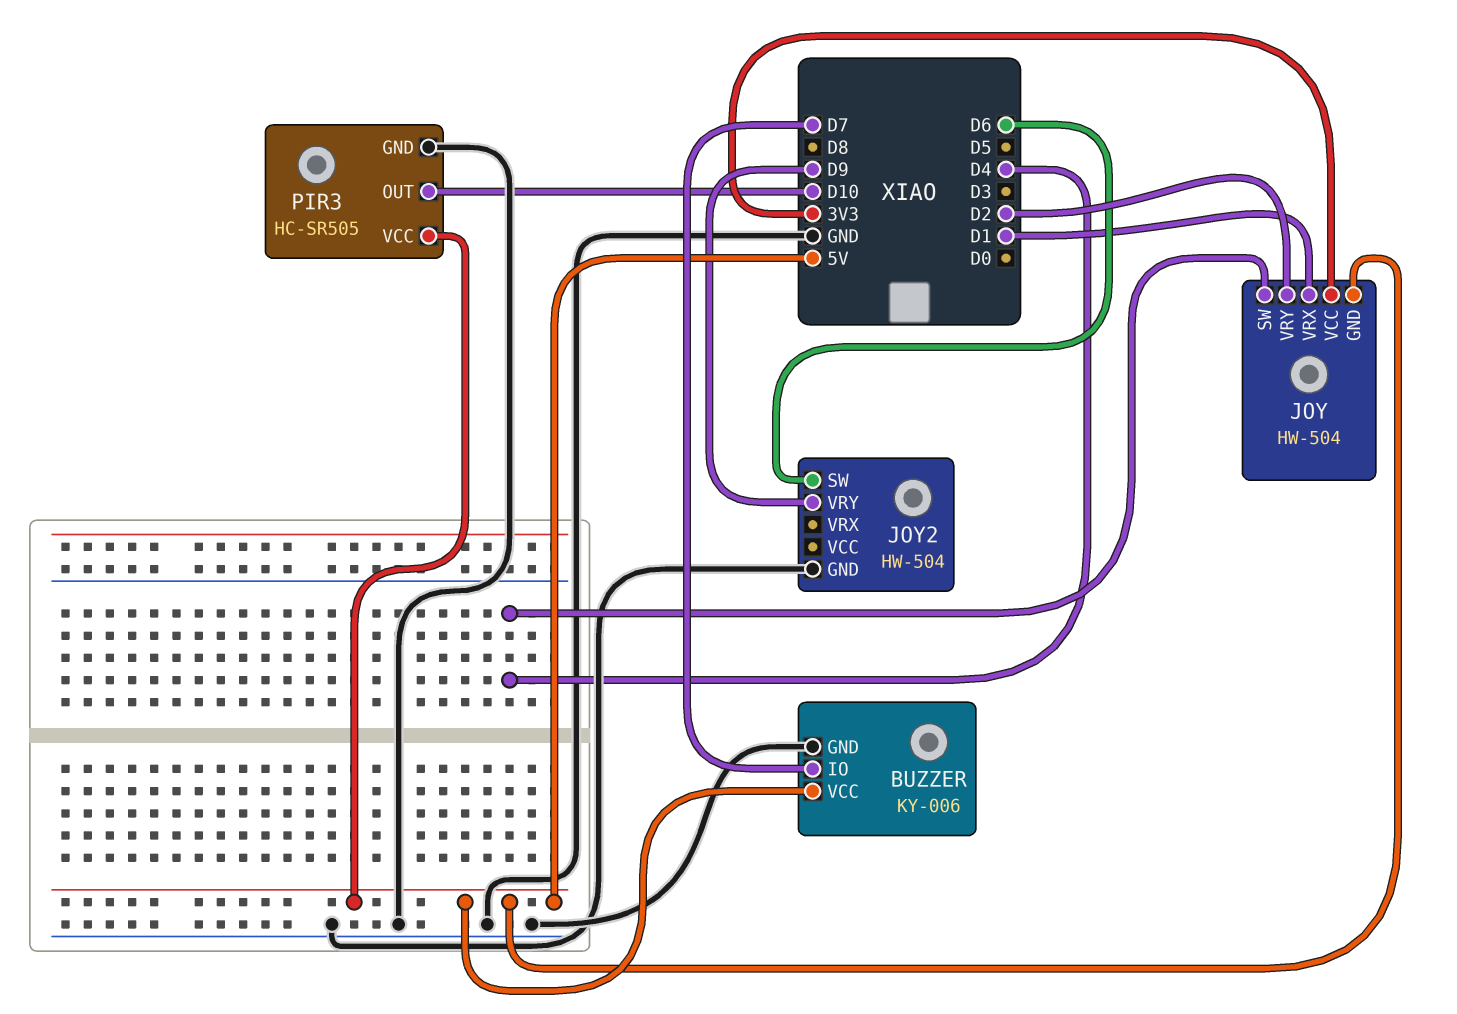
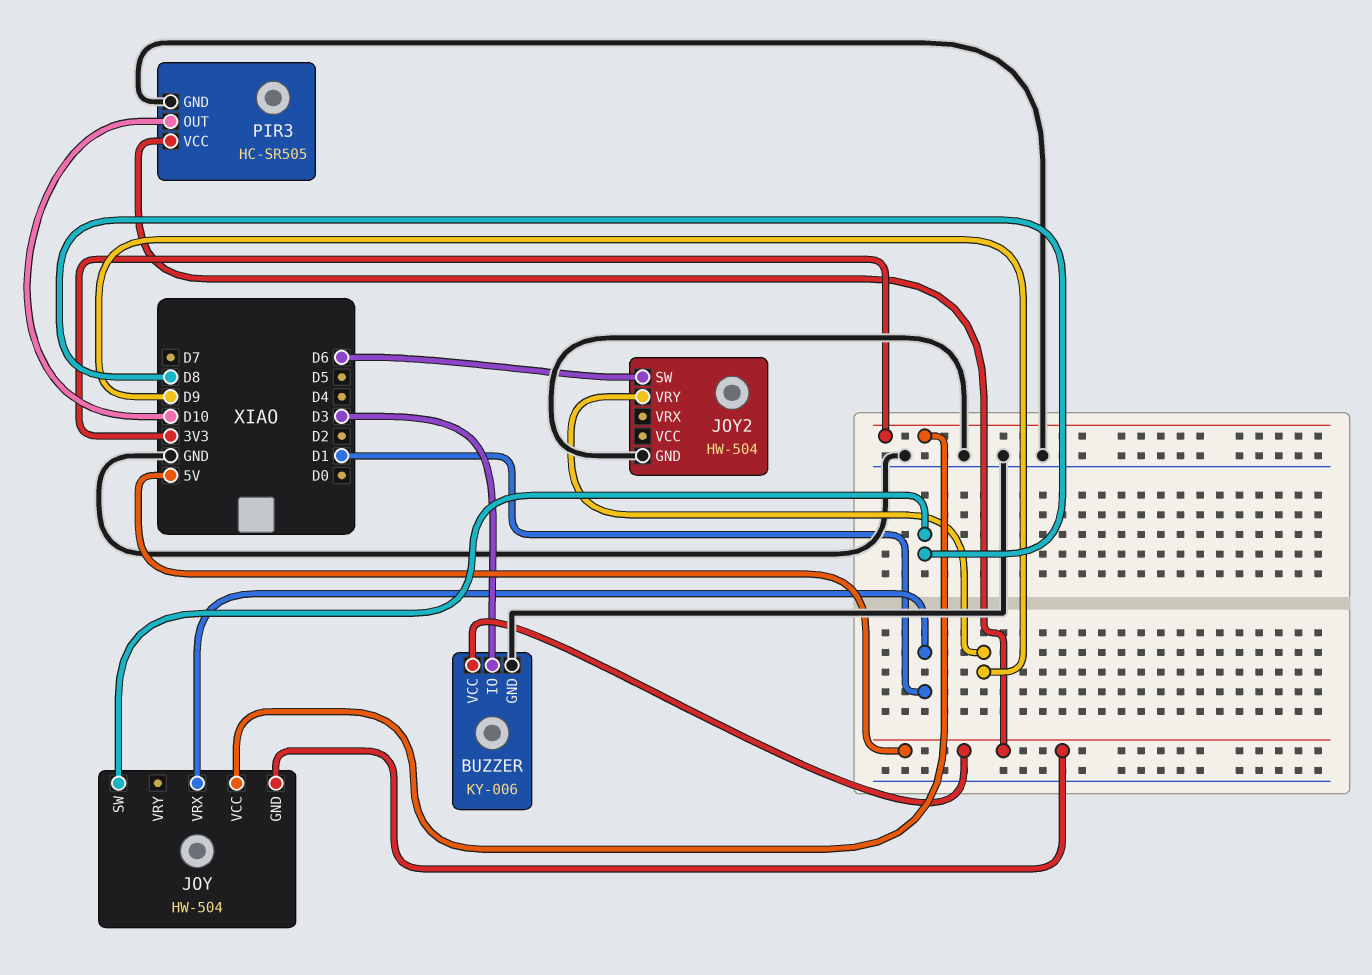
BUZZER pin IO: D7 -> D3
JOY pin SW: D4 -> D8
JOY pin VRY: D2 -> none

